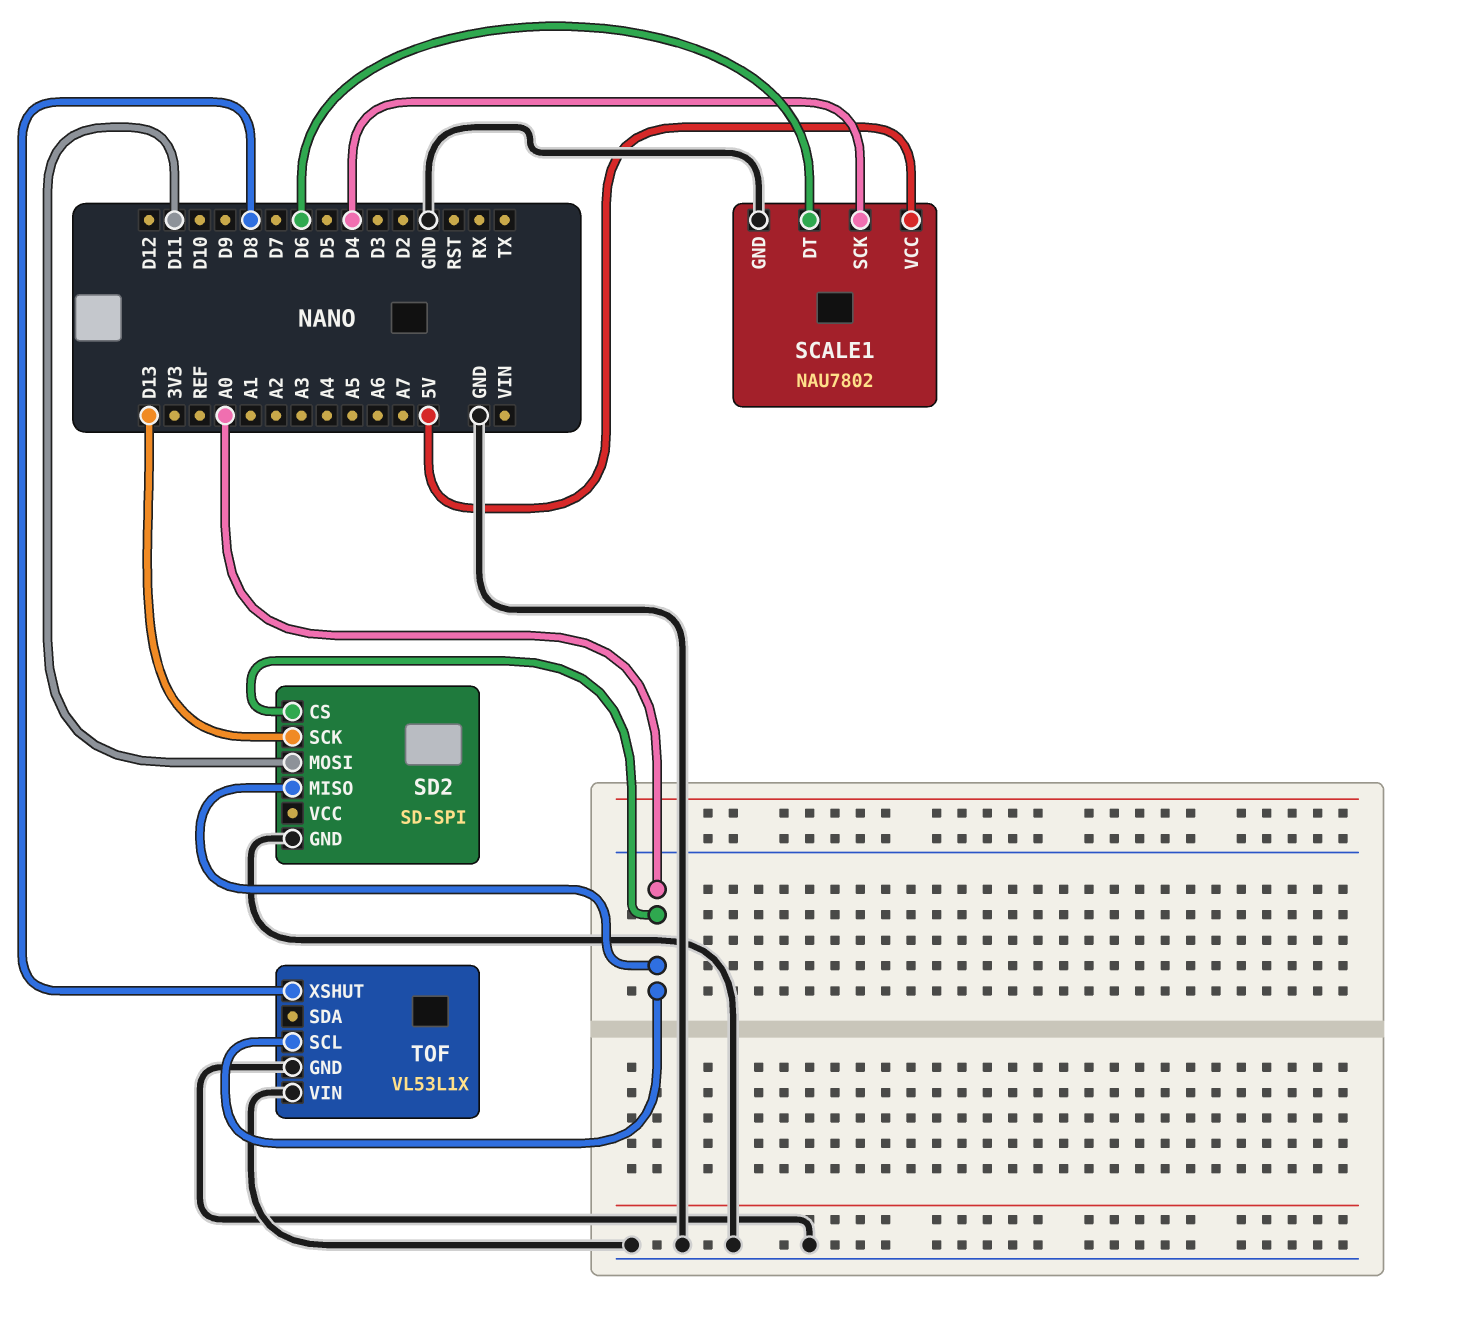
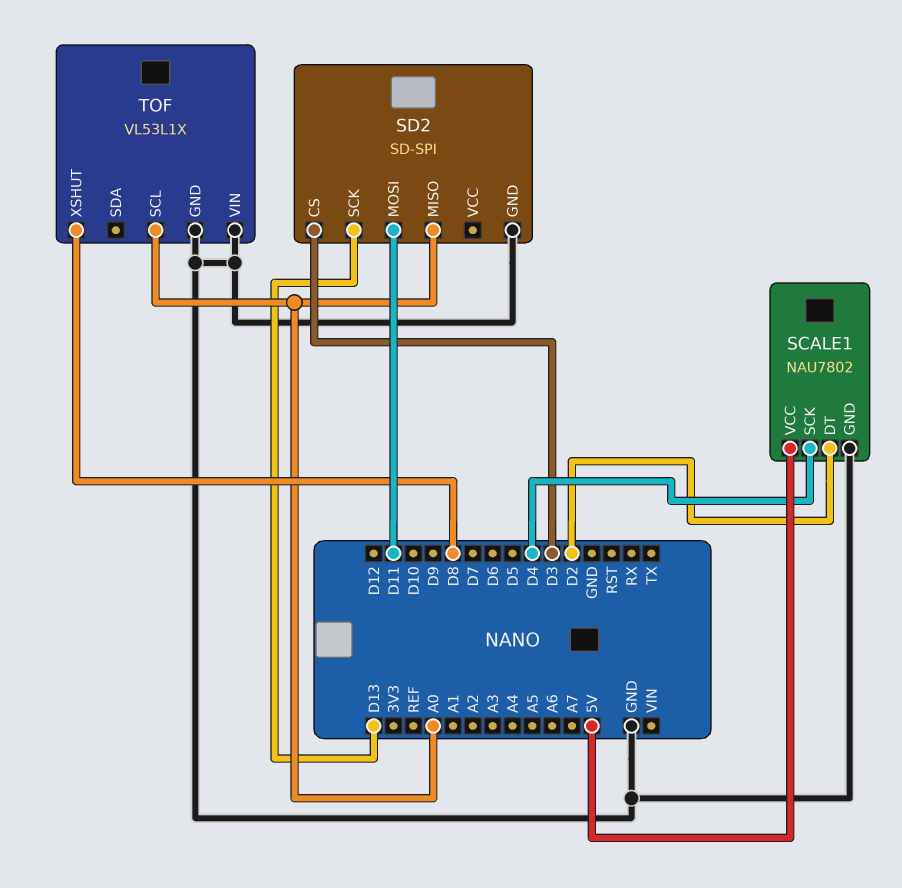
SCALE1 pin DT: D6 -> D2
SD2 pin CS: A0 -> D3

